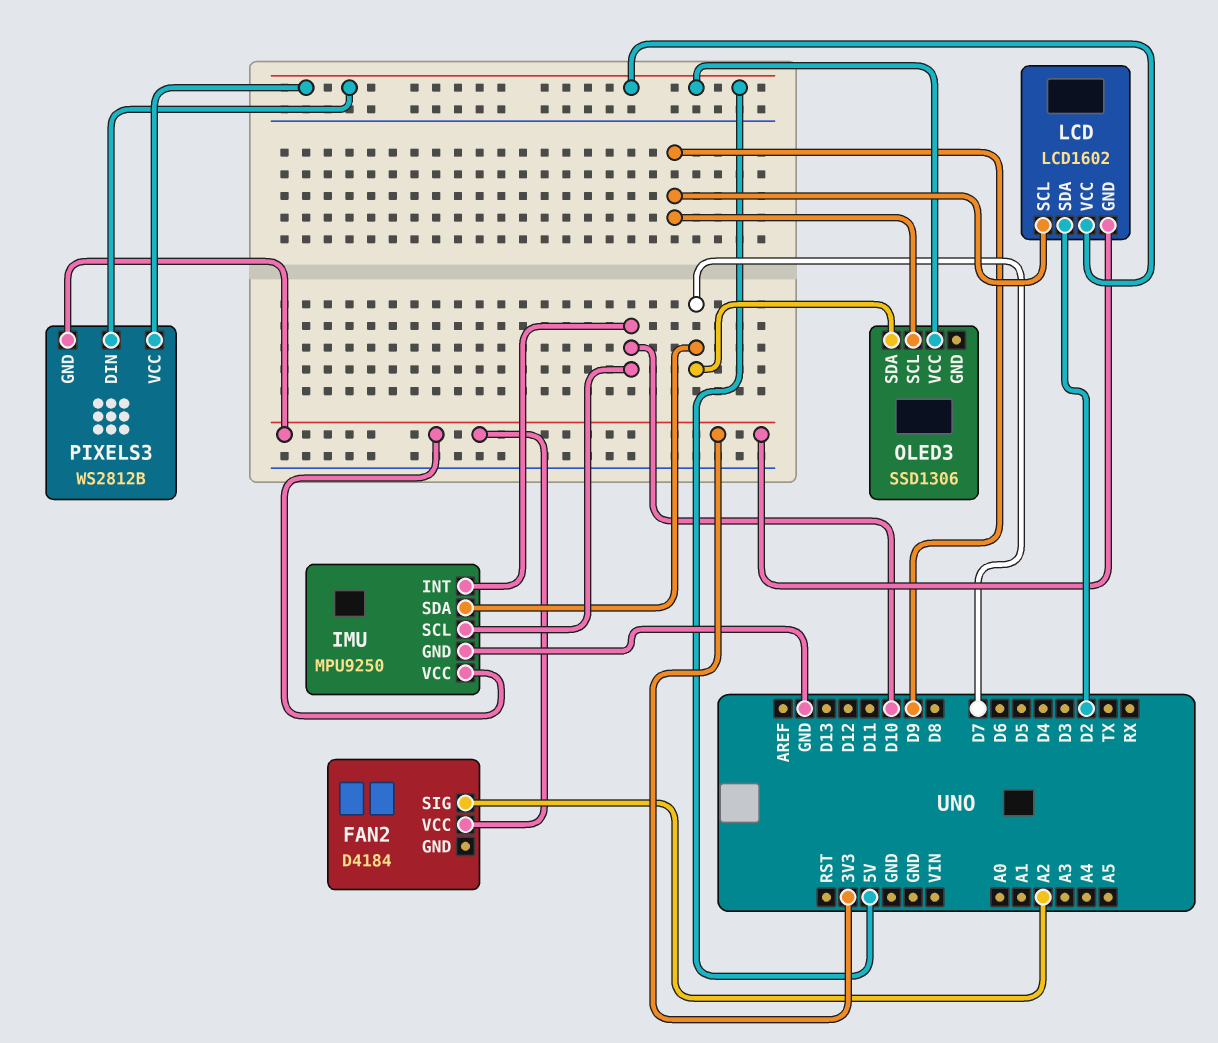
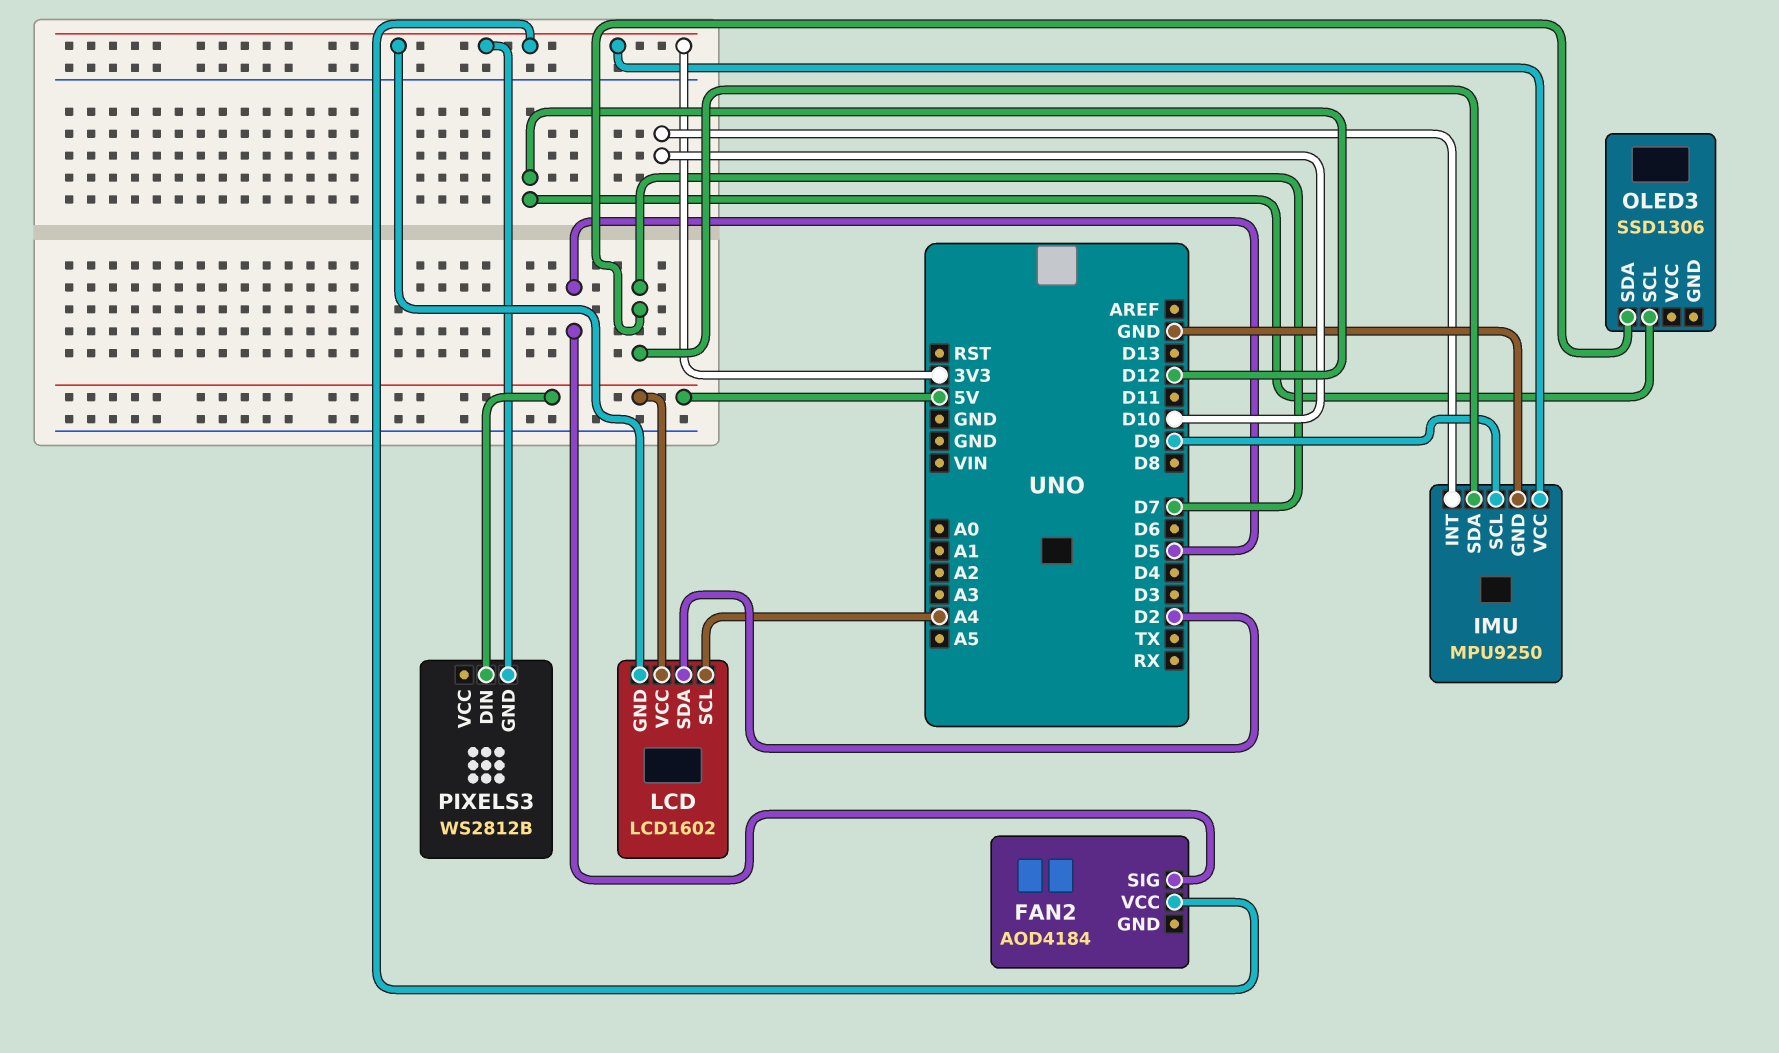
FAN2: D4184 -> AOD4184
FAN2 pin SIG: A2 -> D5
IMU pin SCL: D10 -> D9
LCD pin SCL: D9 -> A4
OLED3 pin SCL: D9 -> D12
OLED3 pin VCC: 5V -> none
PIXELS3 pin VCC: 5V -> none

